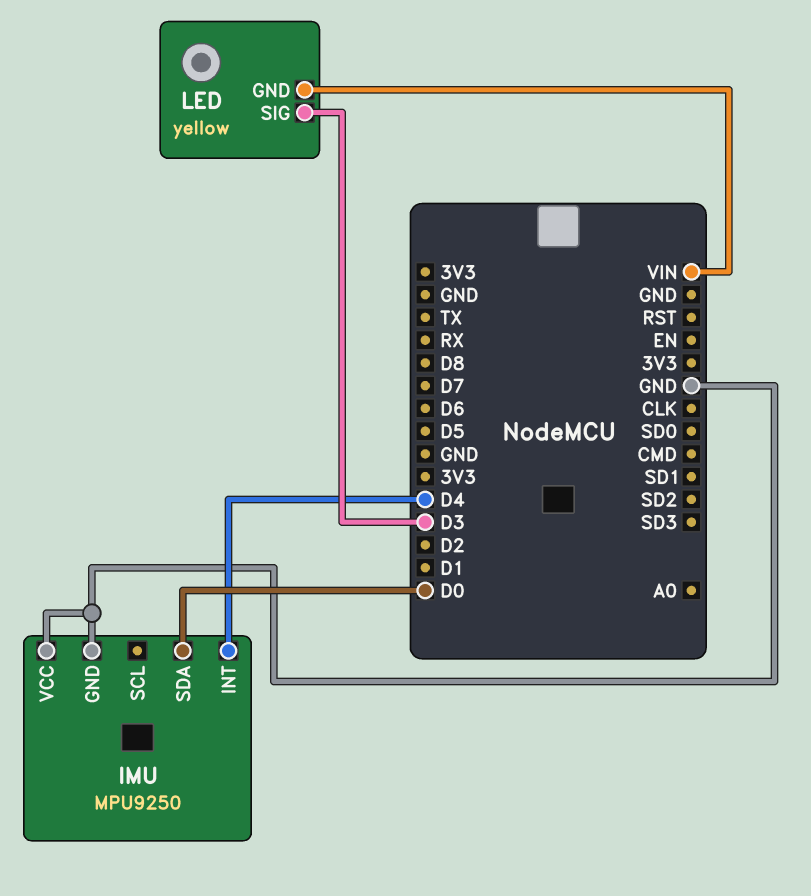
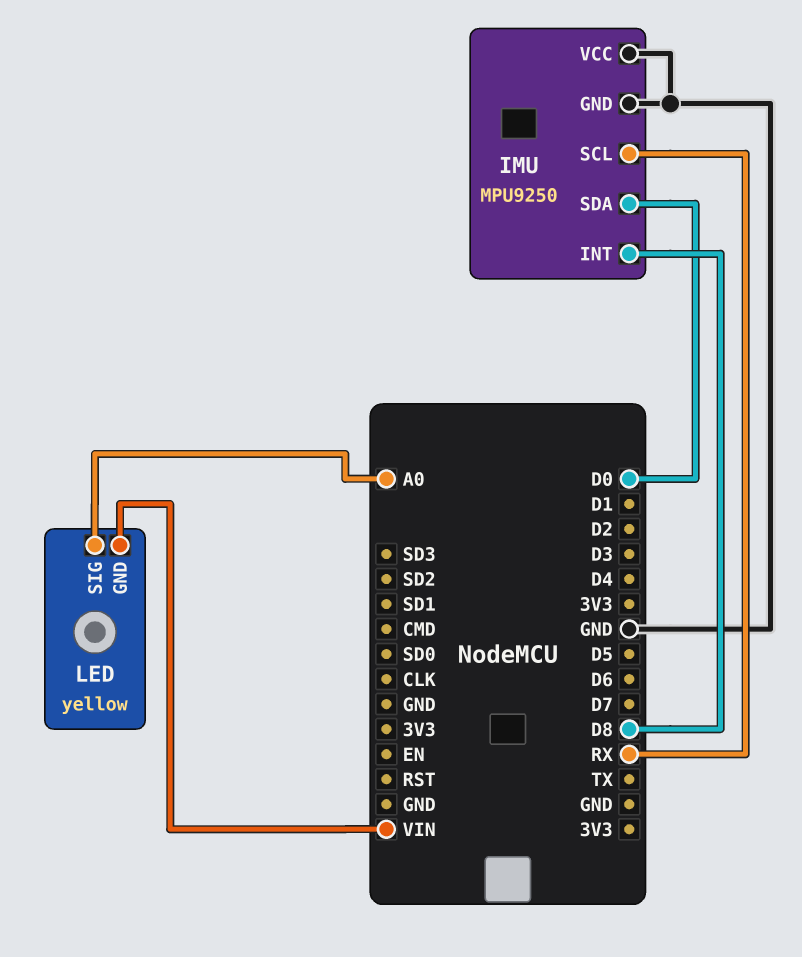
IMU pin INT: D4 -> D8
IMU pin SCL: none -> RX
LED pin SIG: D3 -> A0

